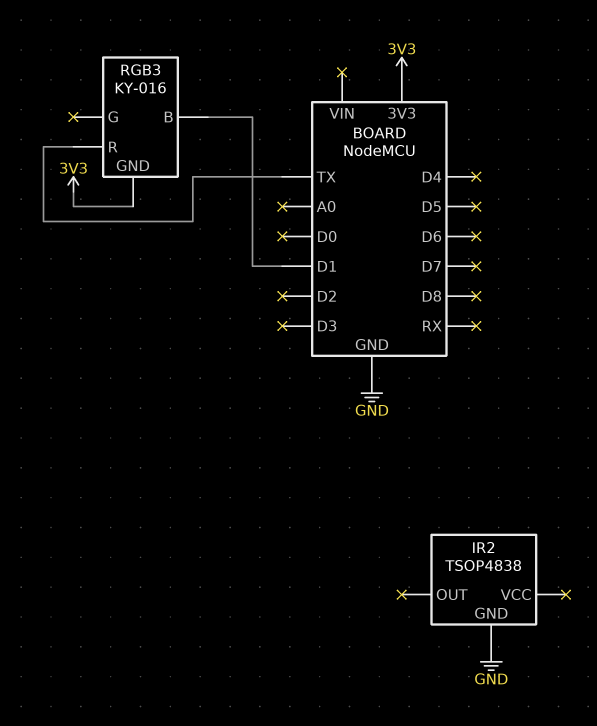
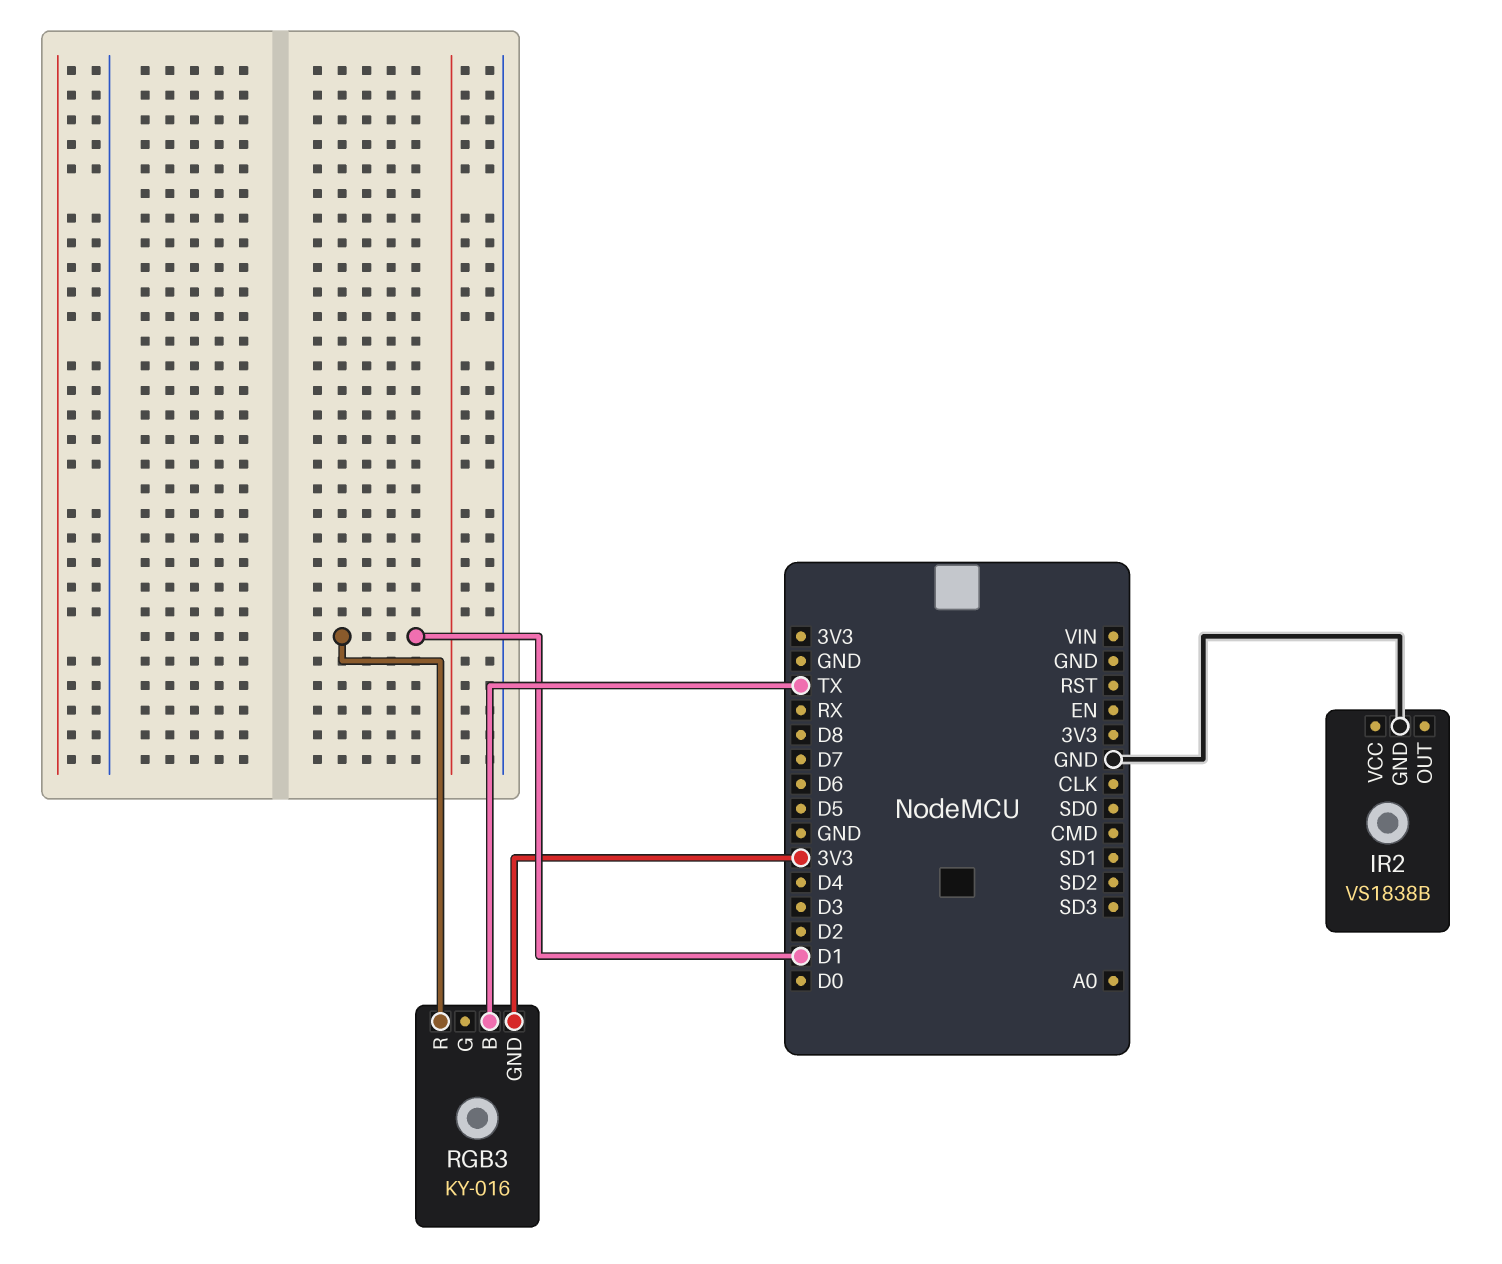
IR2: TSOP4838 -> VS1838B
RGB3 pin B: D1 -> TX
RGB3 pin R: TX -> D1

